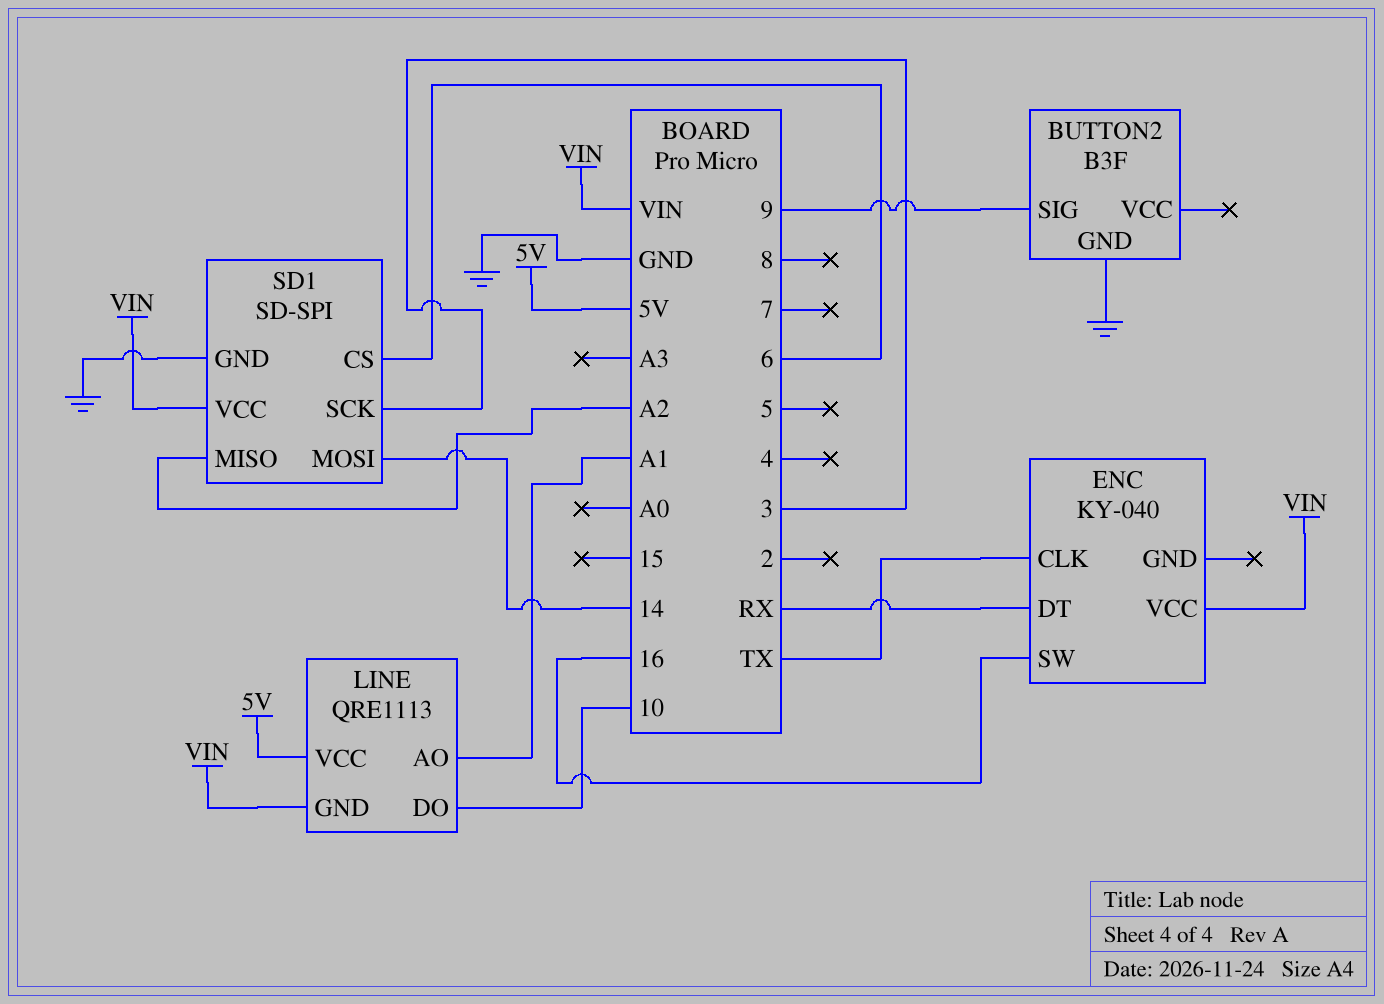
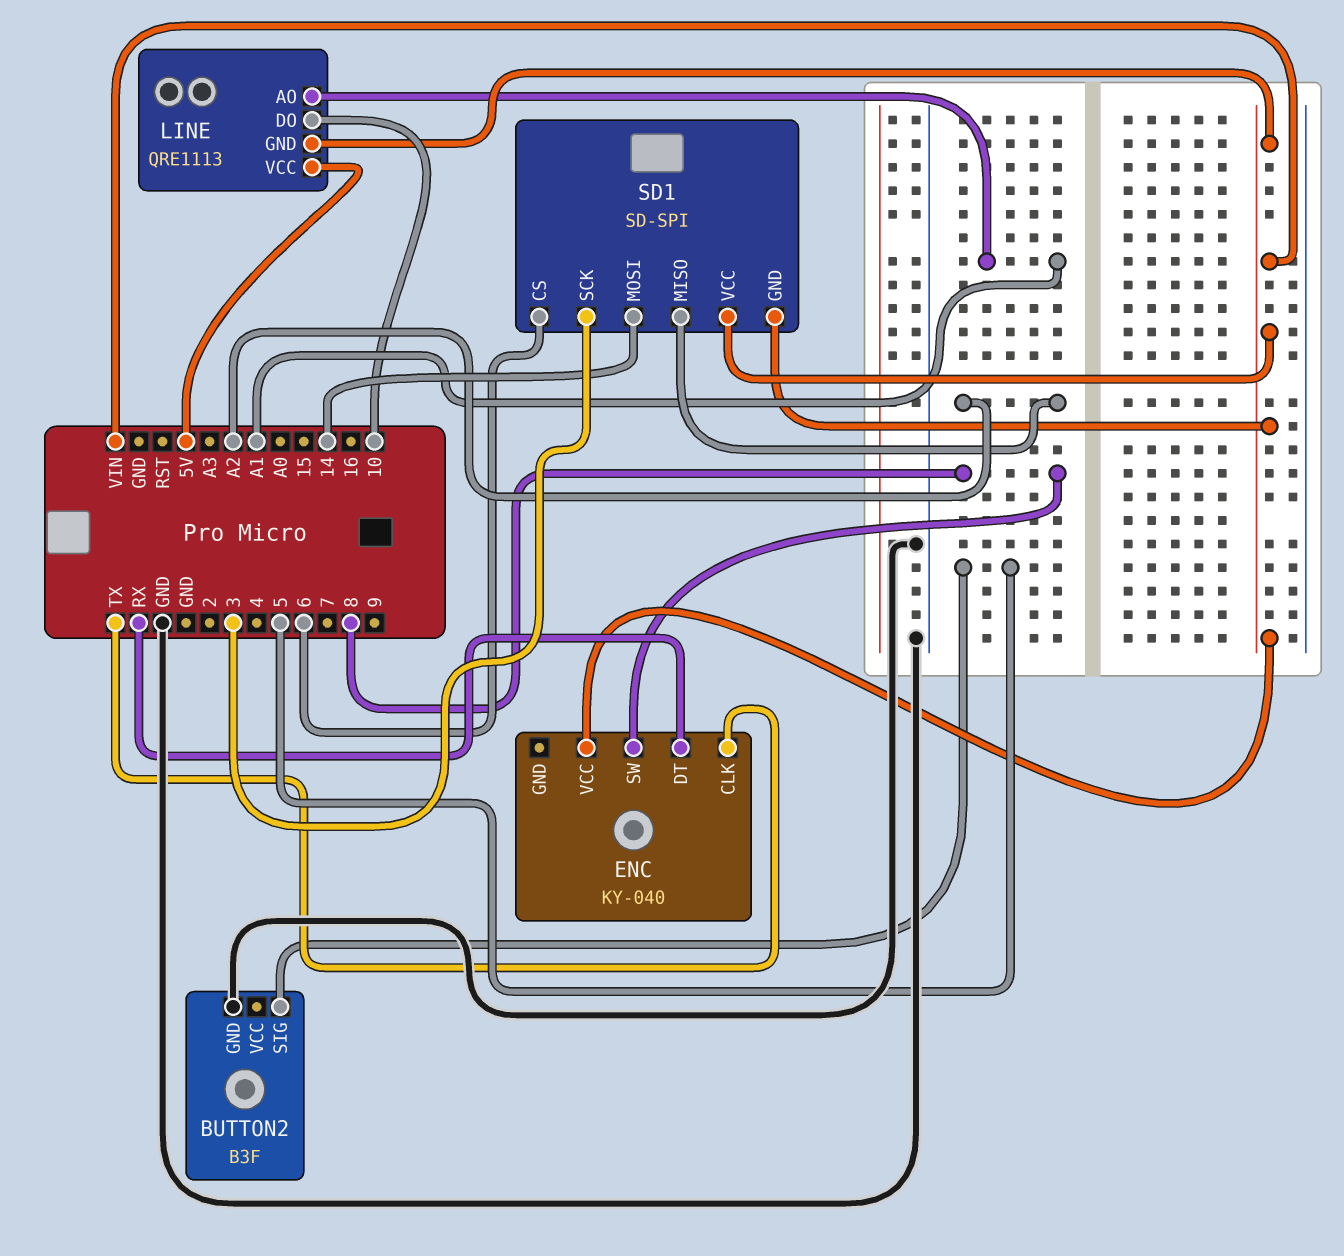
BUTTON2 pin SIG: 9 -> 5
ENC pin SW: 16 -> 8
SD1 pin GND: GND -> VIN

